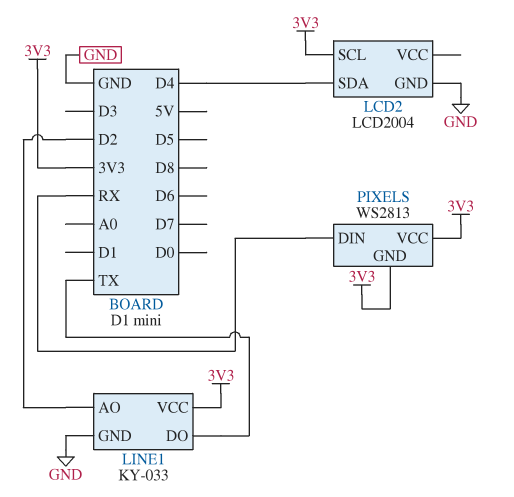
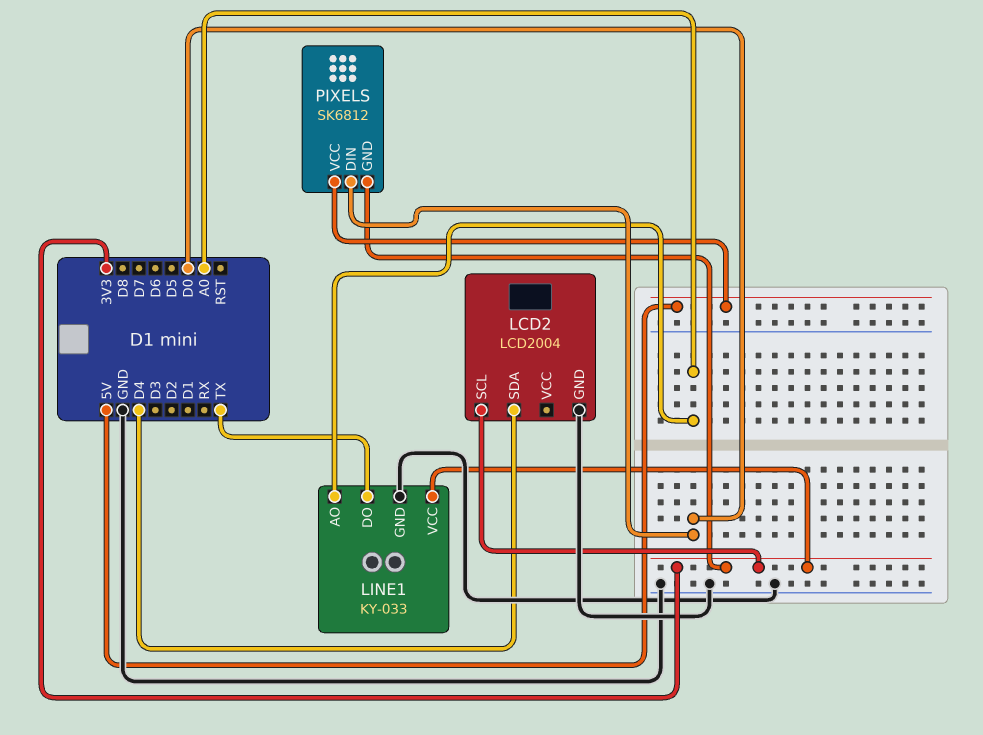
LINE1 pin AO: D2 -> A0
PIXELS: WS2813 -> SK6812
PIXELS pin DIN: RX -> D0
PIXELS pin VCC: 3V3 -> 5V

